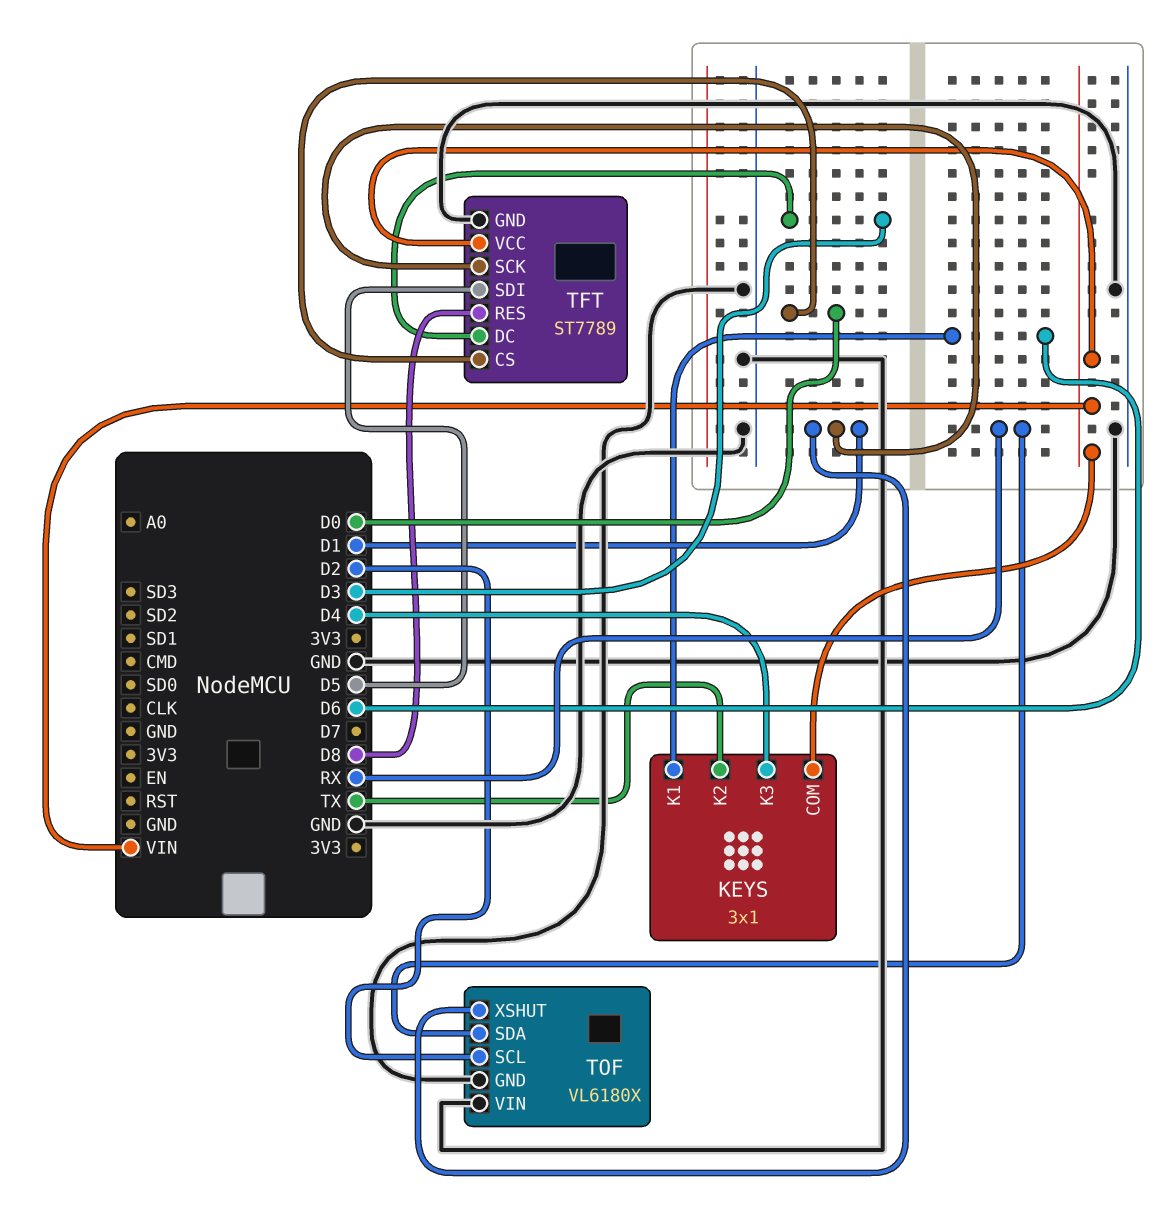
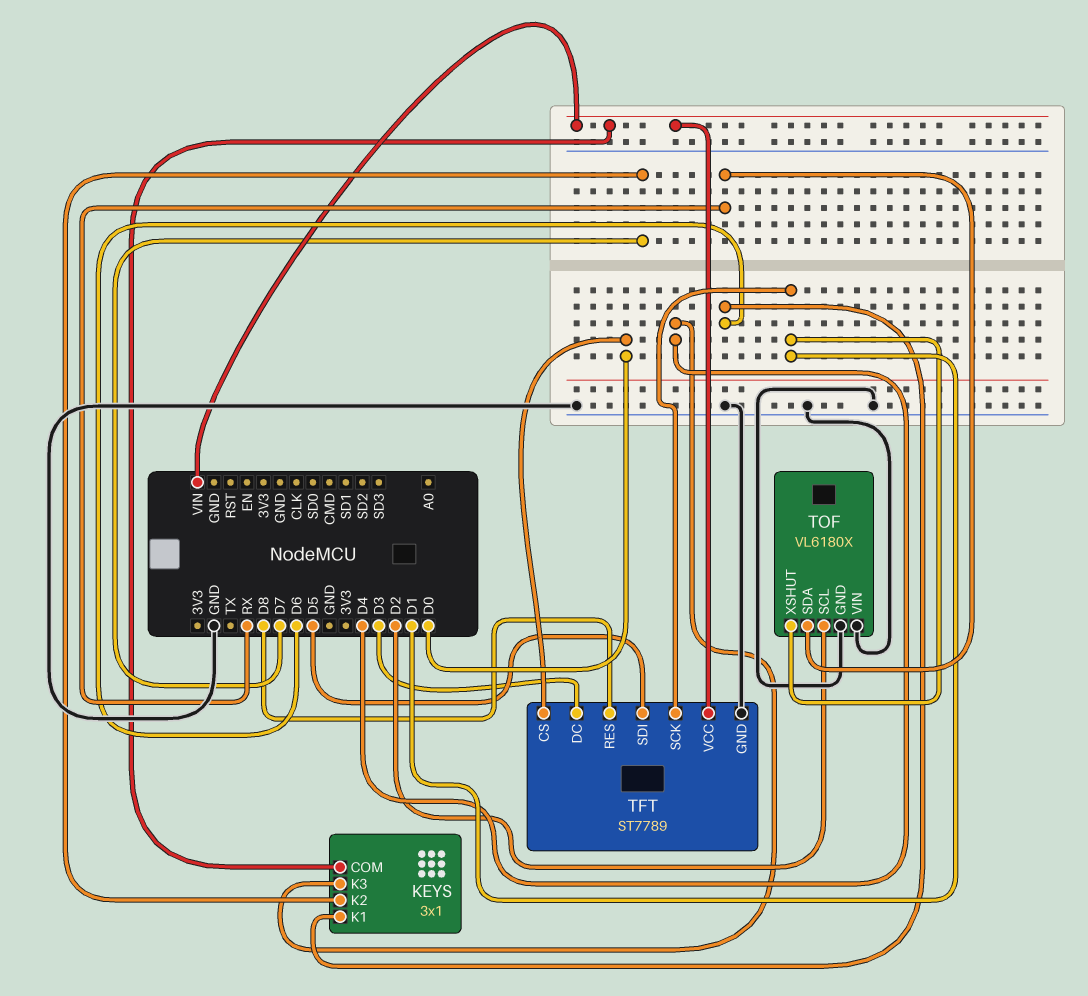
KEYS pin K2: TX -> D7

